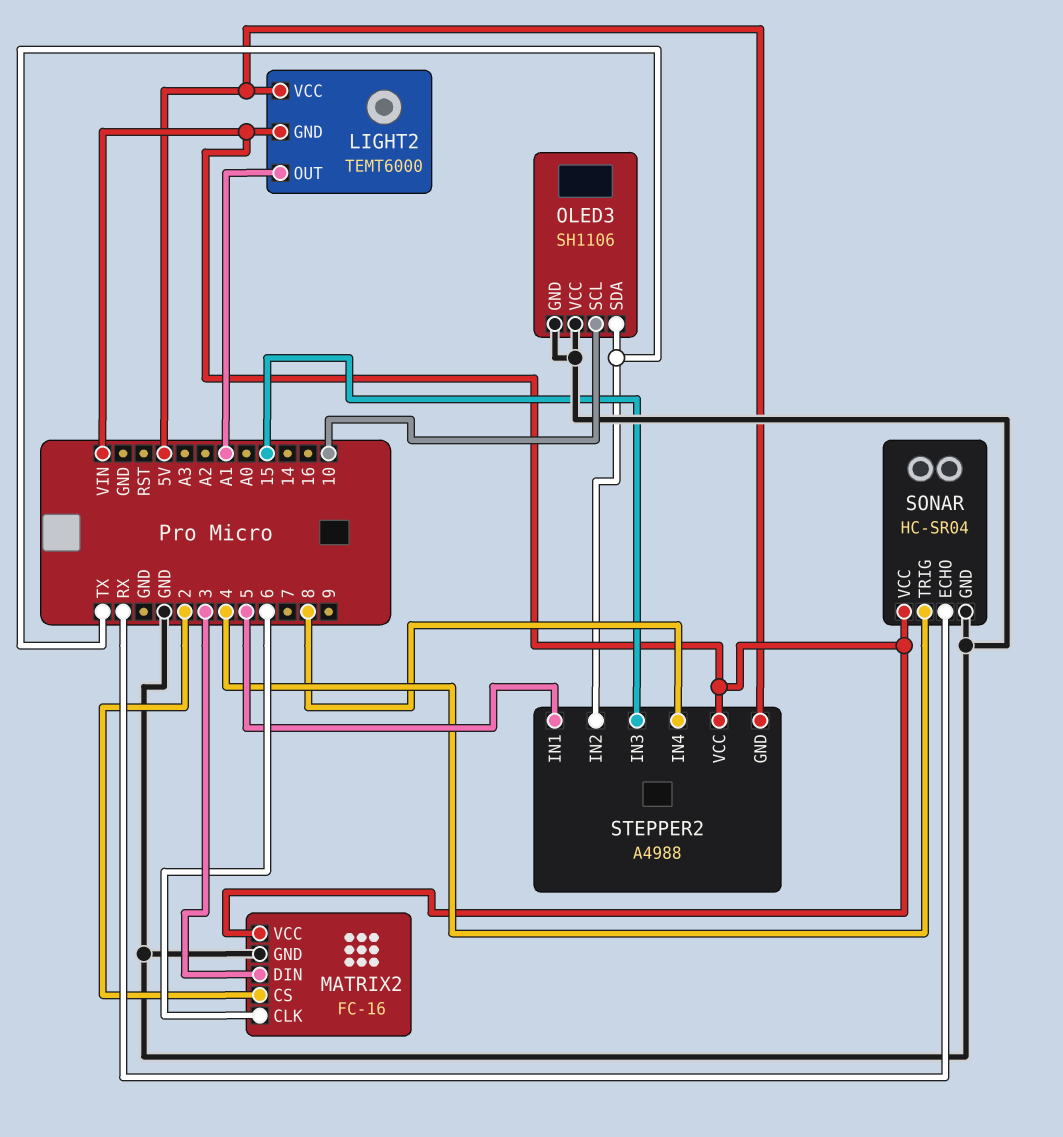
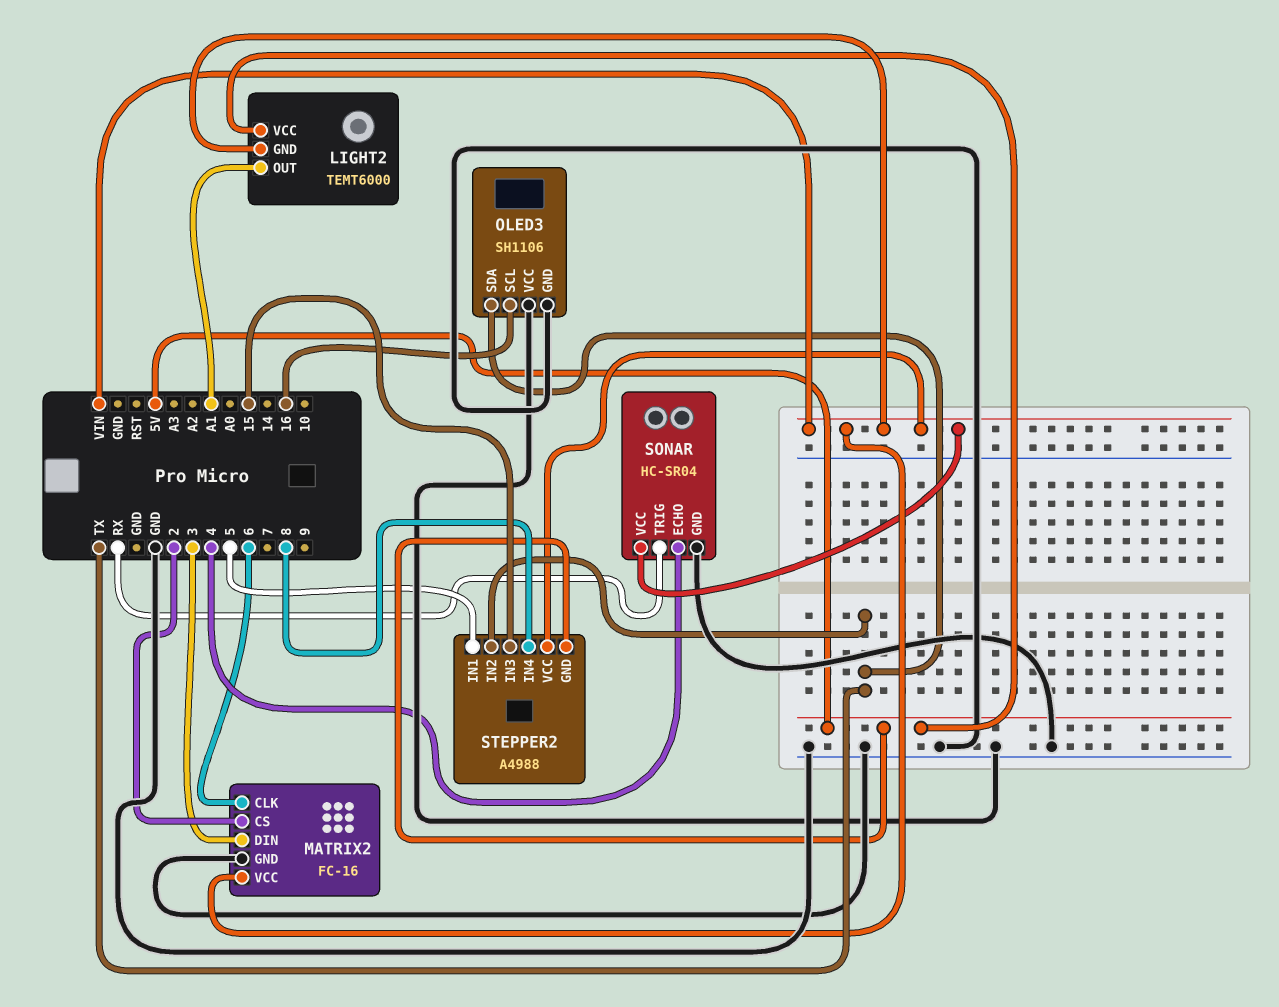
OLED3 pin SCL: 10 -> 16
SONAR pin ECHO: RX -> 4
SONAR pin TRIG: 4 -> RX

